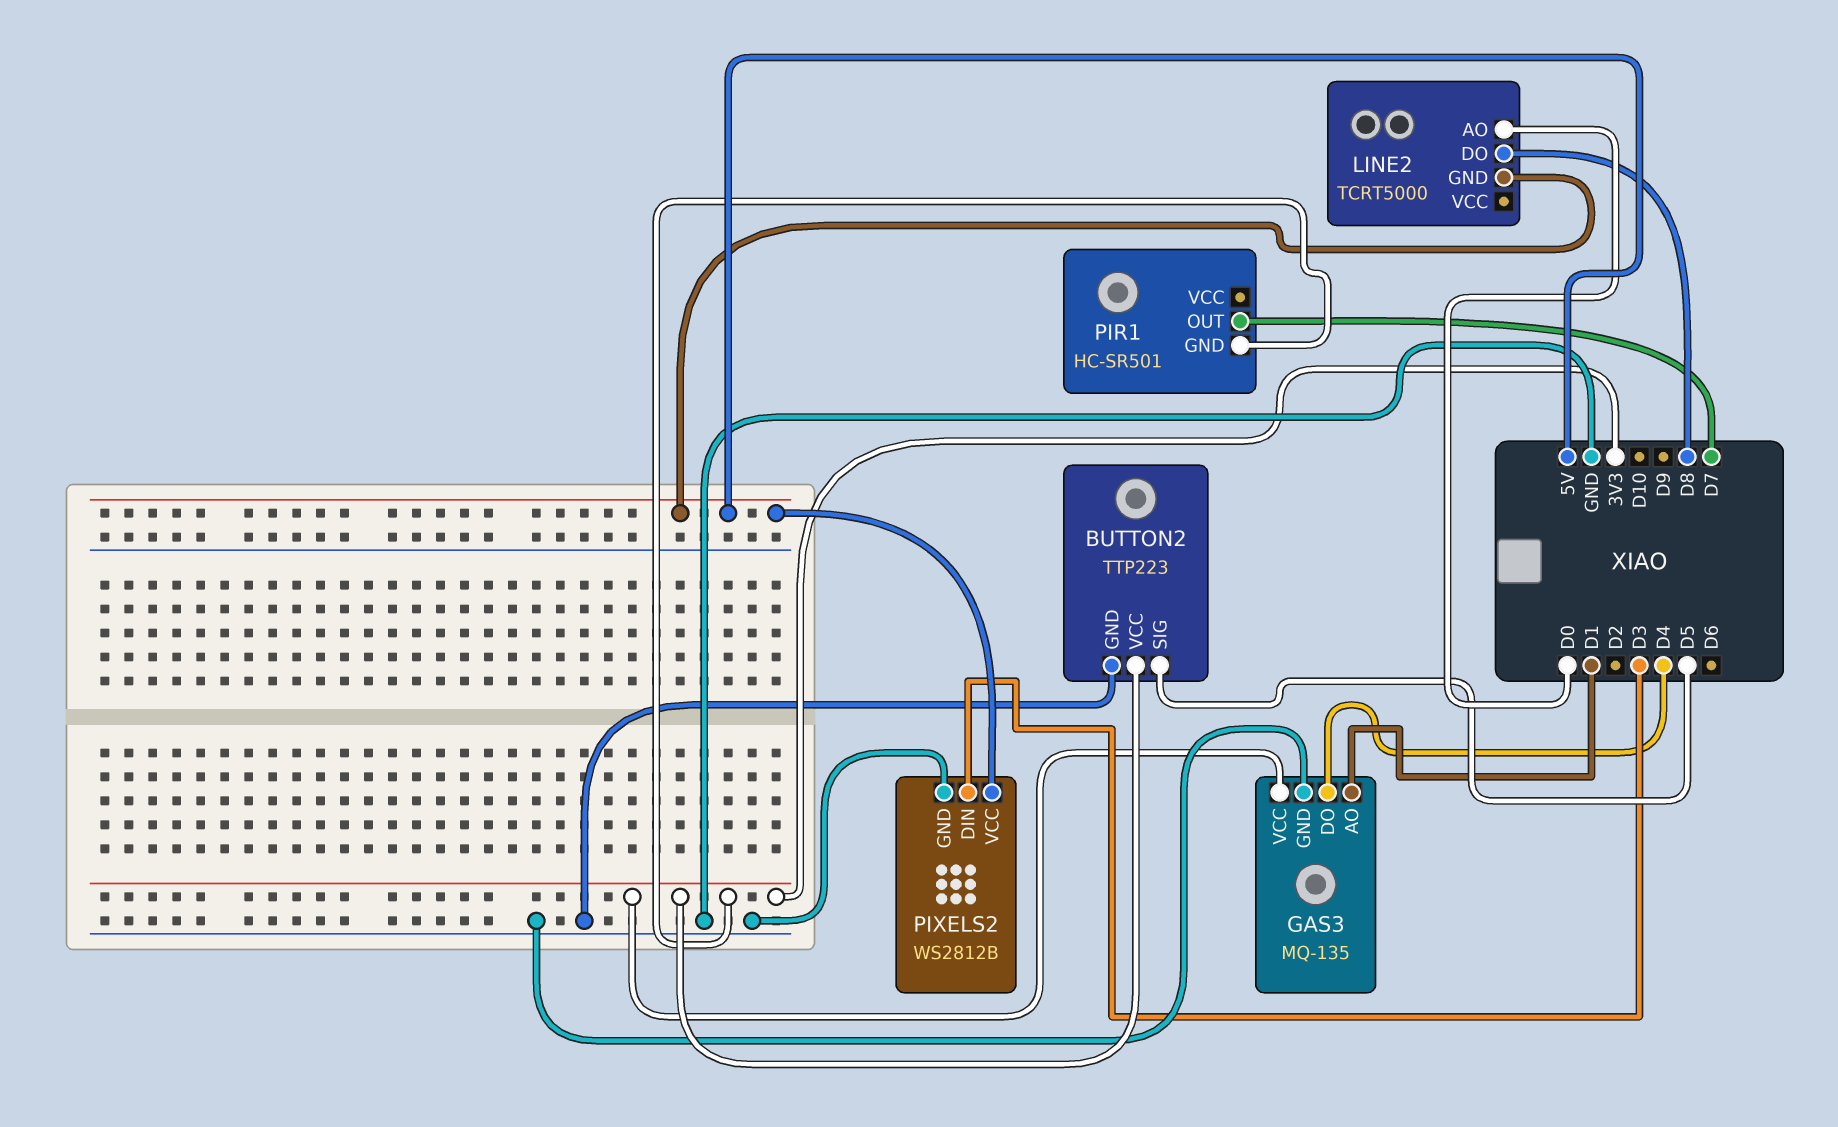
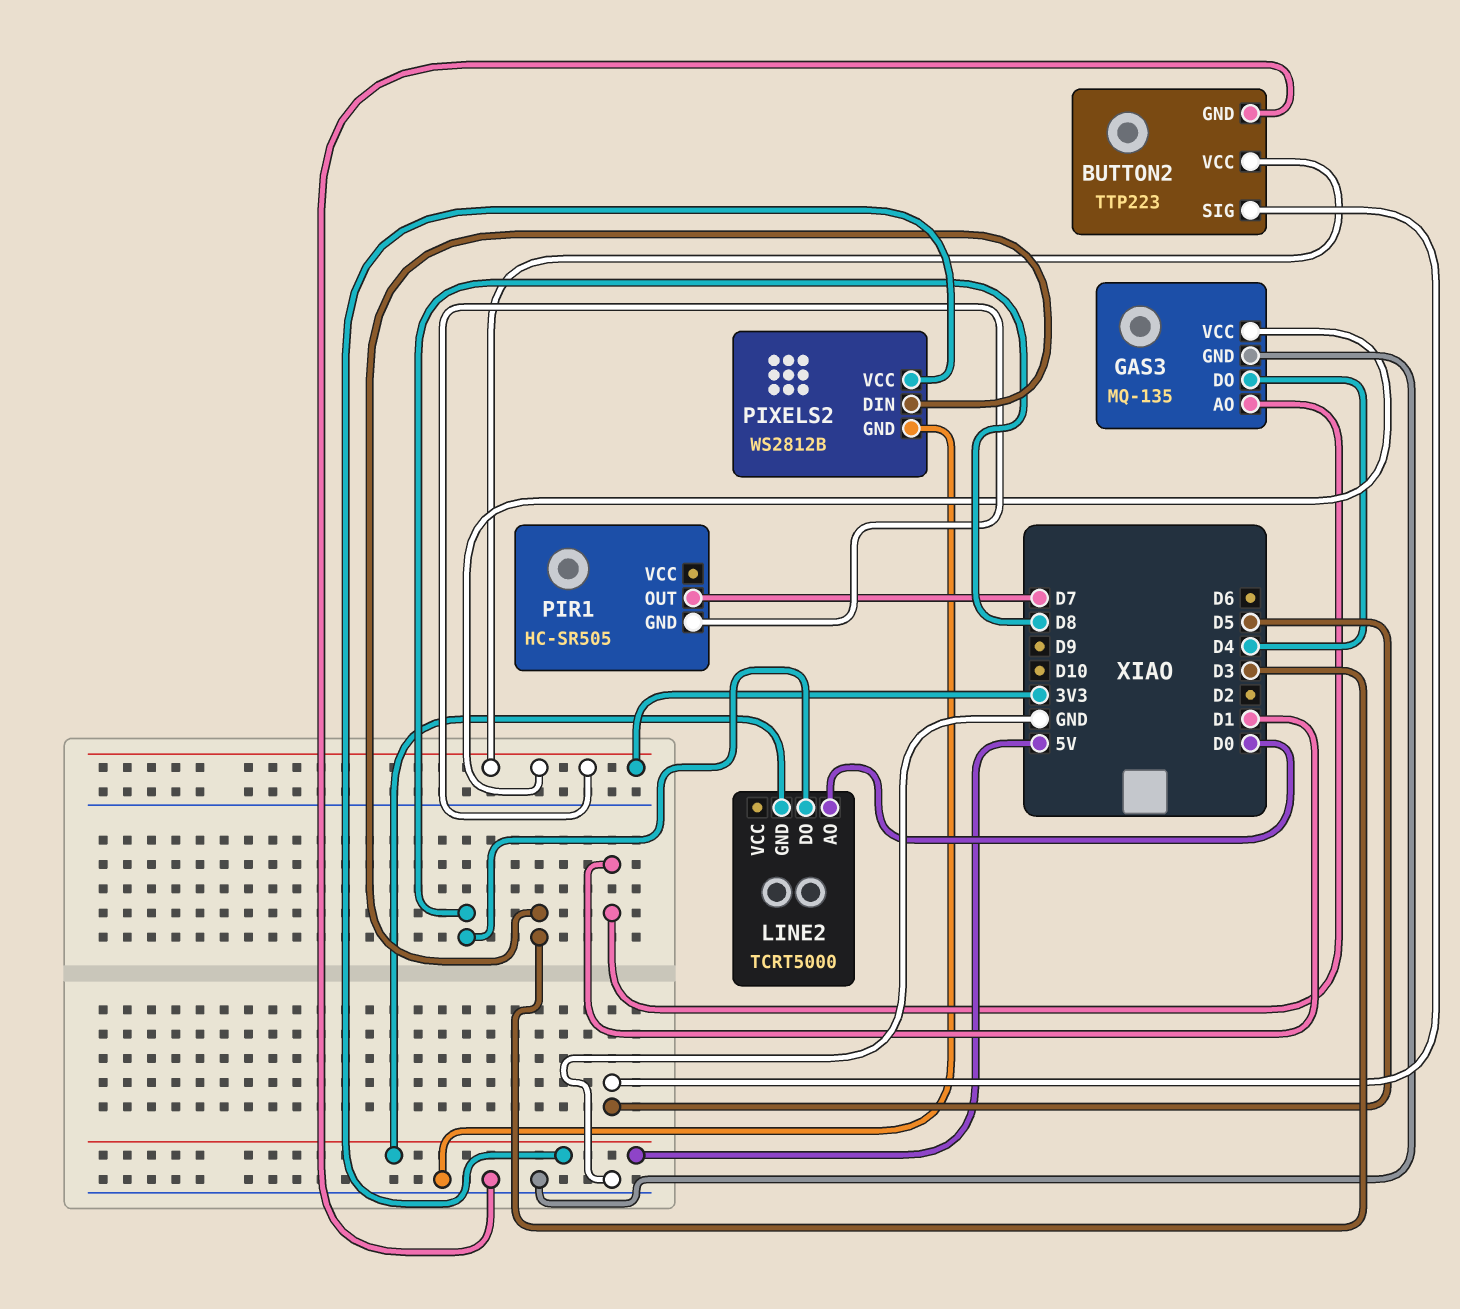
PIR1: HC-SR501 -> HC-SR505

